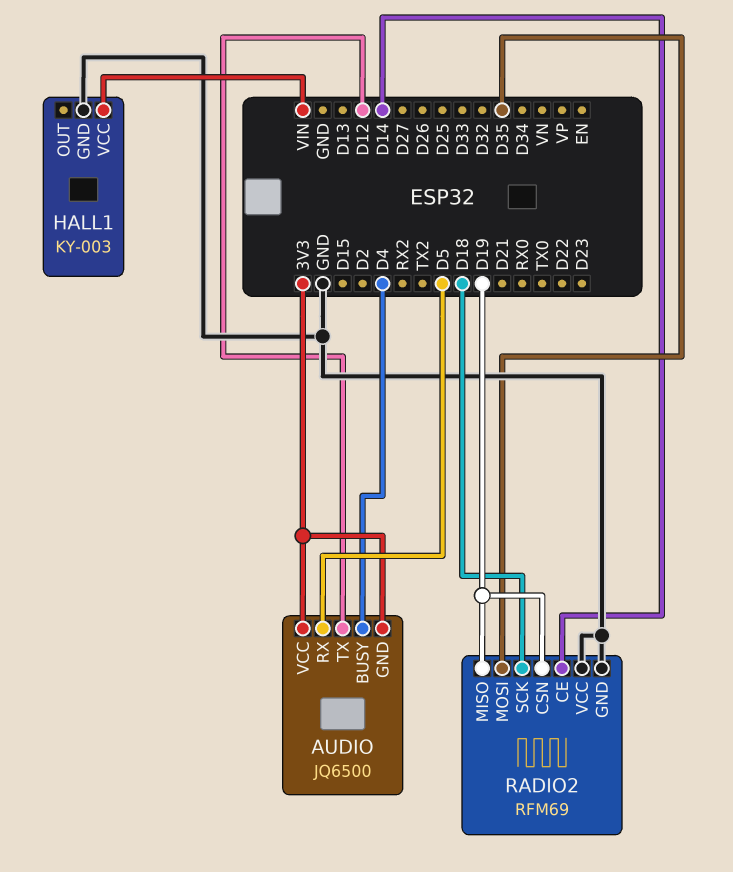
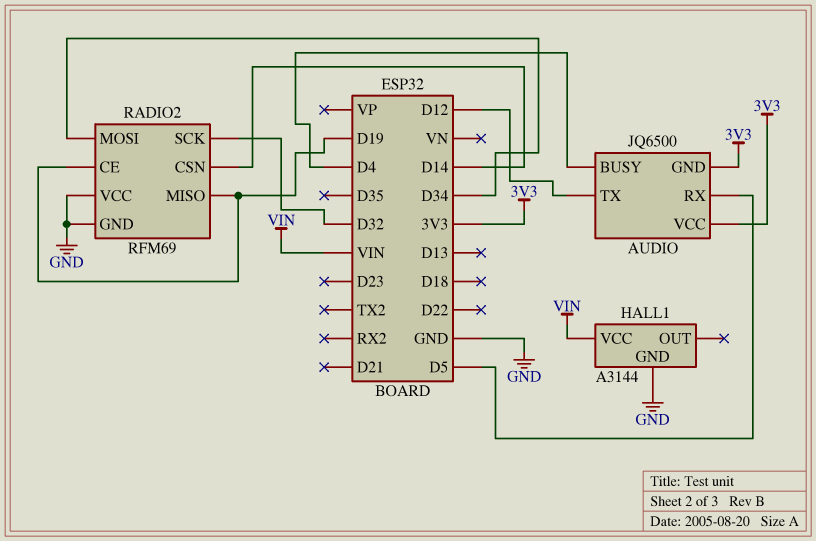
HALL1: KY-003 -> A3144
RADIO2 pin CE: D14 -> D19
RADIO2 pin CSN: D19 -> D14
RADIO2 pin MOSI: D35 -> D34
RADIO2 pin SCK: D18 -> D32

